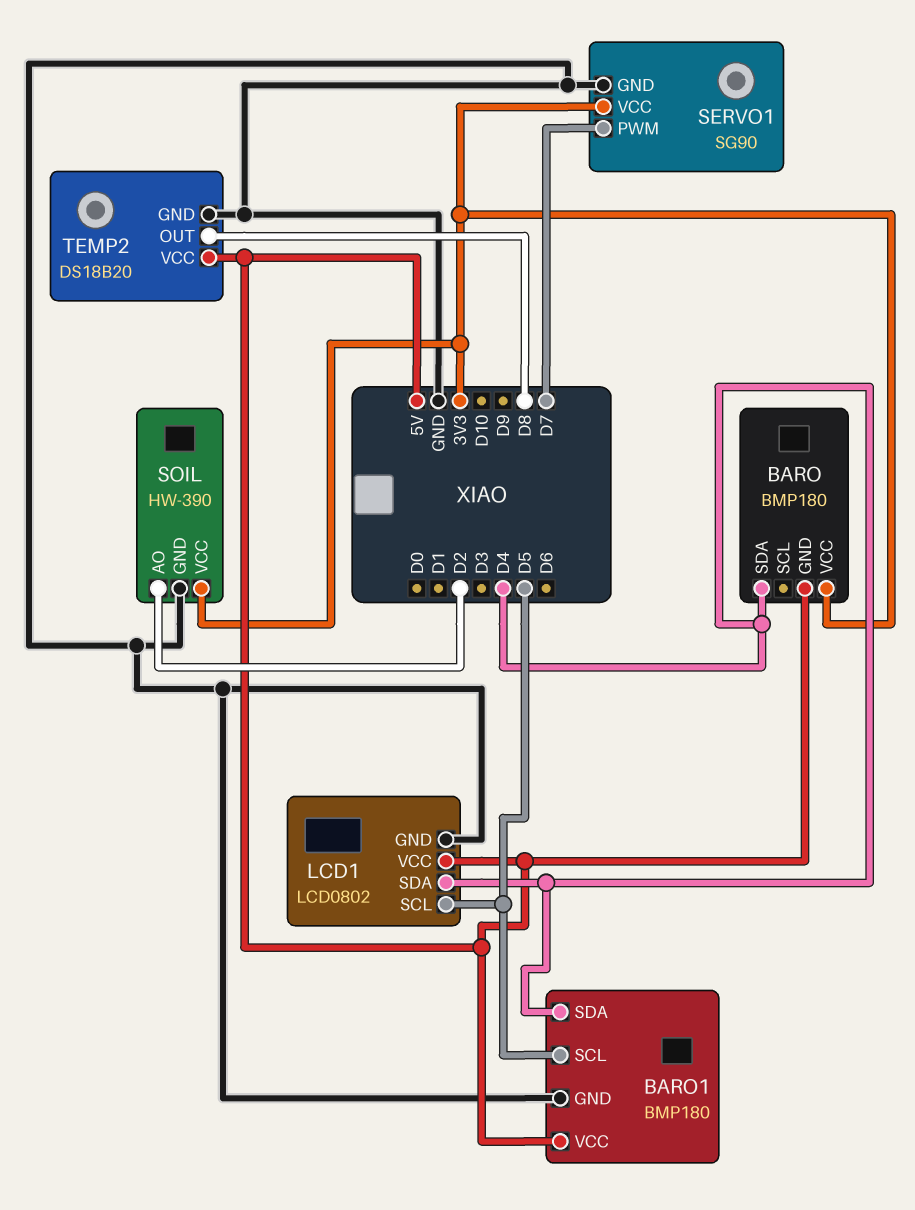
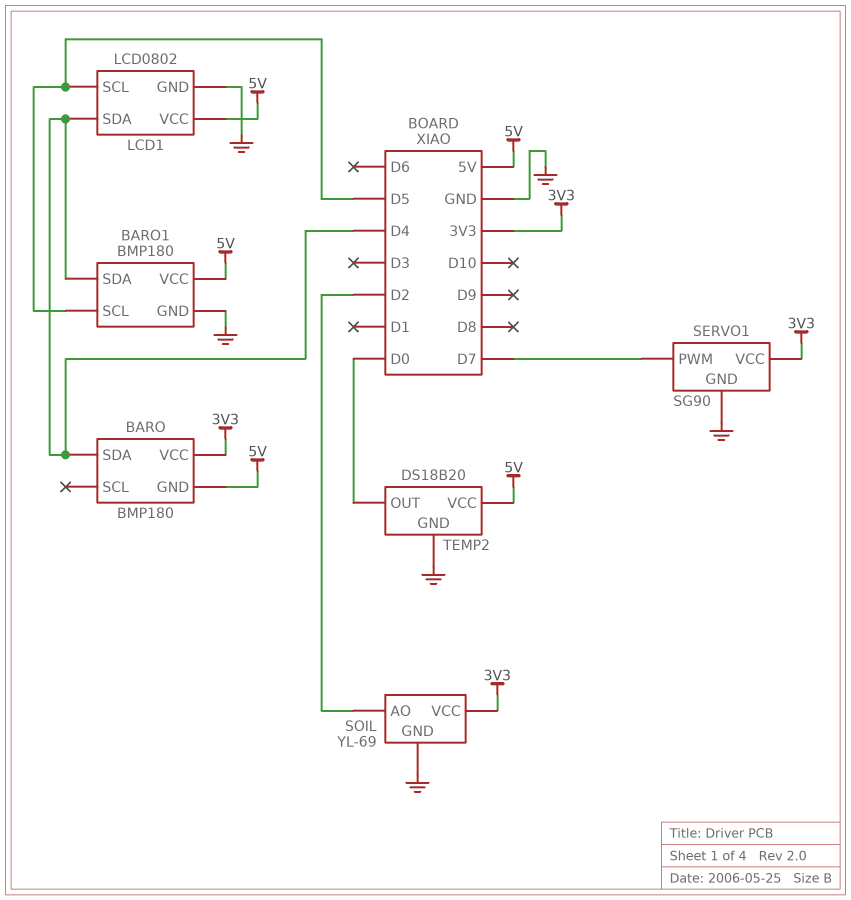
SOIL: HW-390 -> YL-69
TEMP2 pin OUT: D8 -> D0

